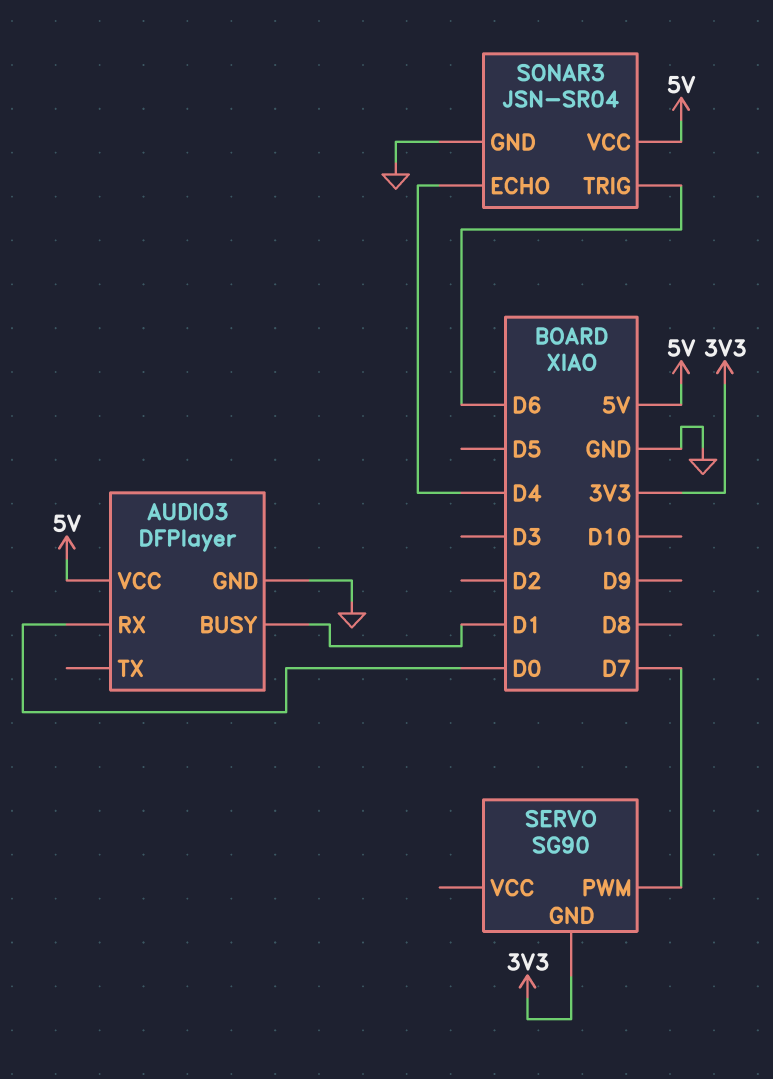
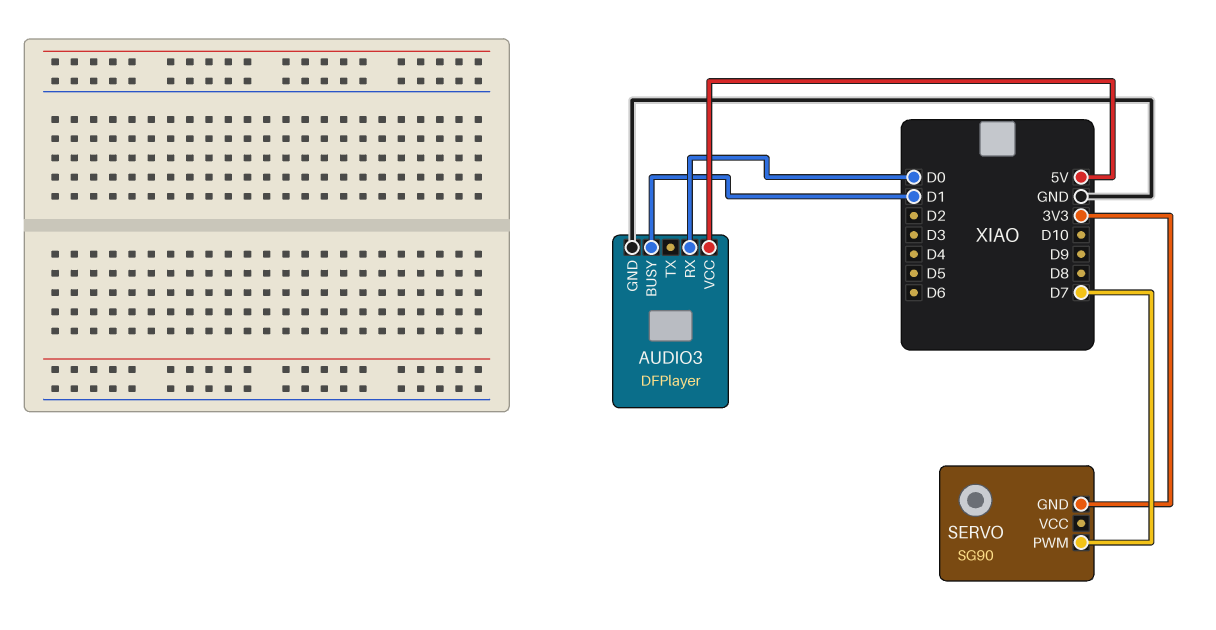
SONAR3: JSN-SR04 -> none
SONAR3 pin ECHO: D4 -> none
SONAR3 pin GND: GND -> none
SONAR3 pin TRIG: D6 -> none
SONAR3 pin VCC: 5V -> none

